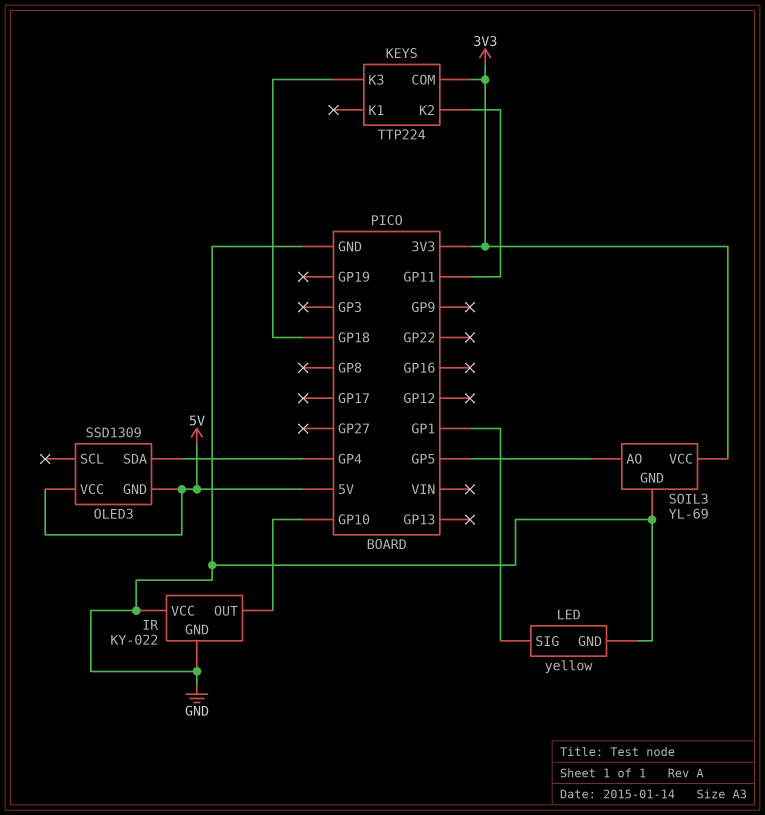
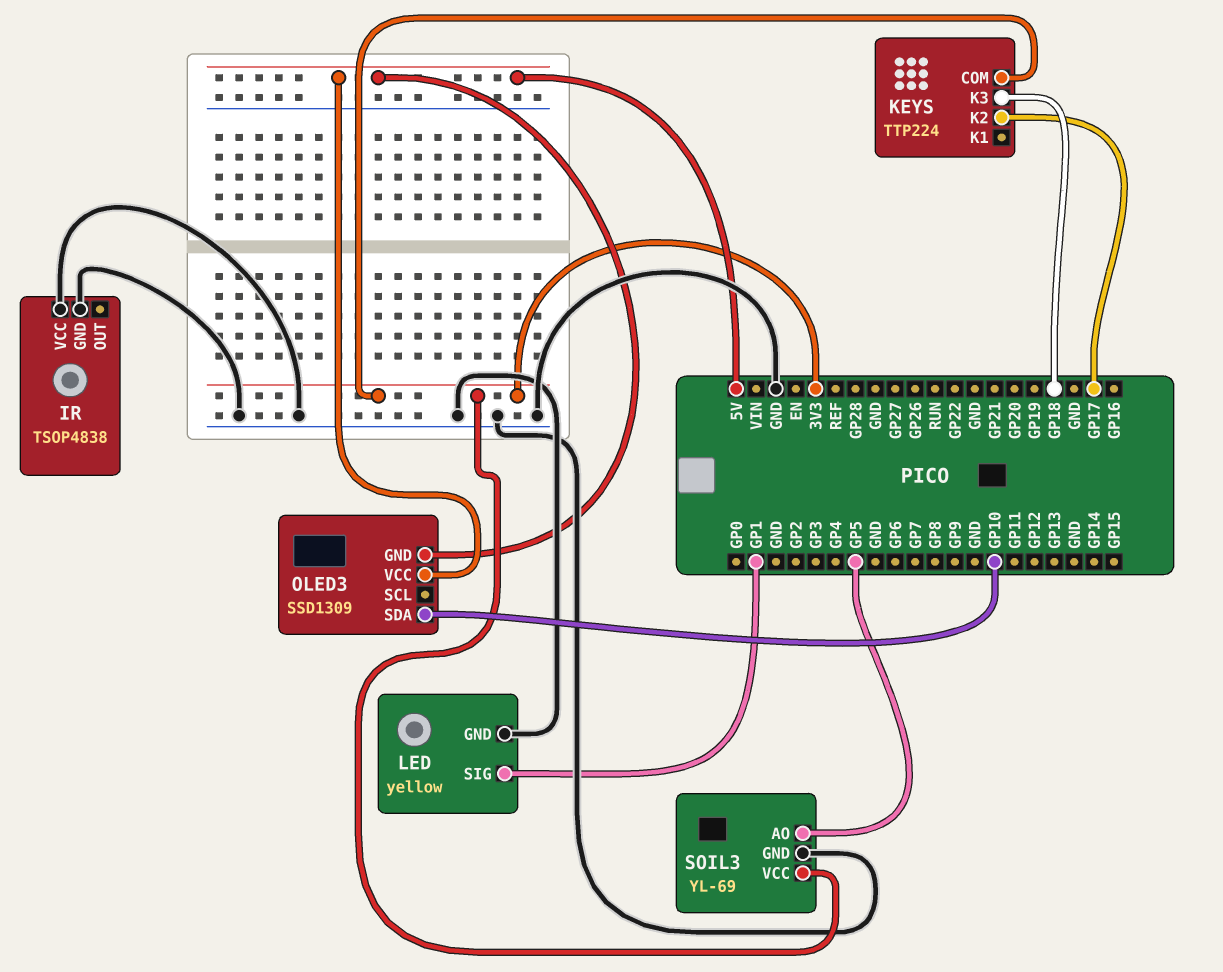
IR: KY-022 -> TSOP4838
IR pin OUT: GP10 -> none
KEYS pin K2: GP11 -> GP17
OLED3 pin SDA: GP4 -> GP10

